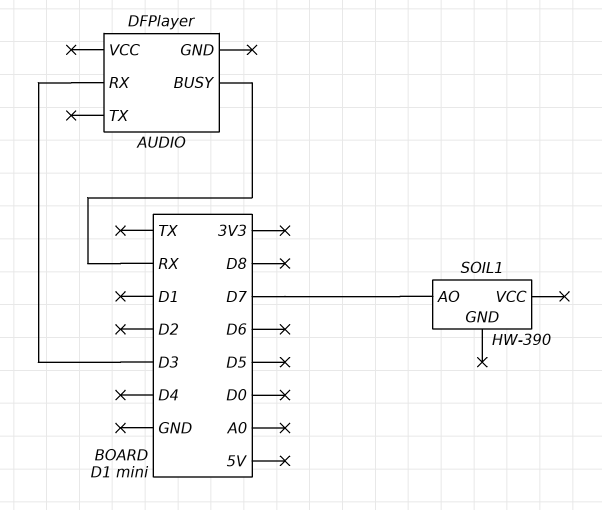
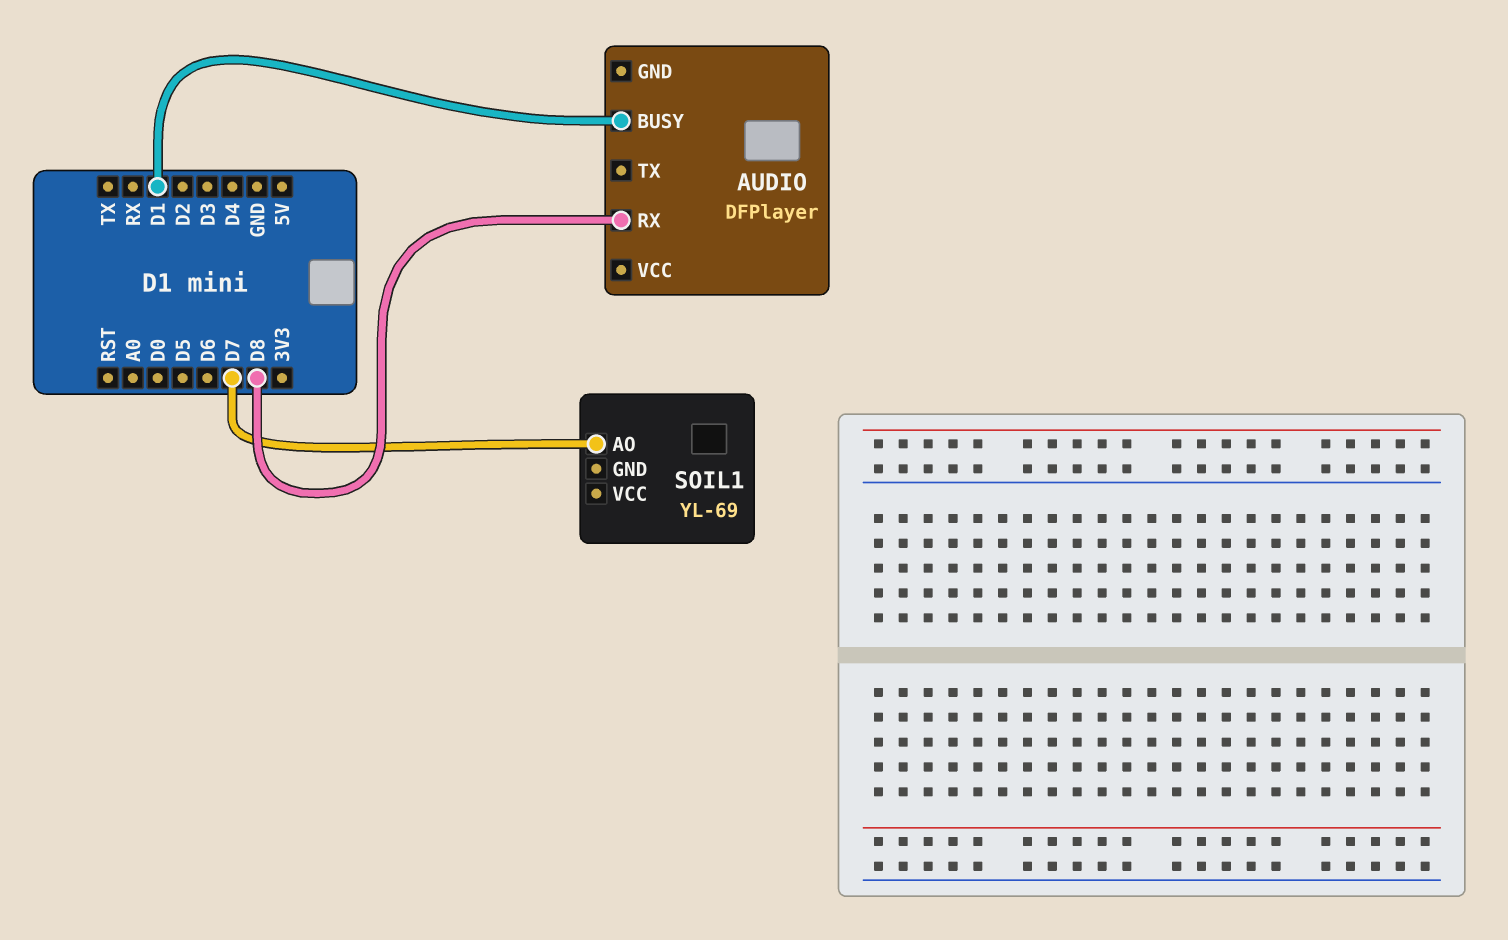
AUDIO pin BUSY: RX -> D1
AUDIO pin RX: D3 -> D8
SOIL1: HW-390 -> YL-69

